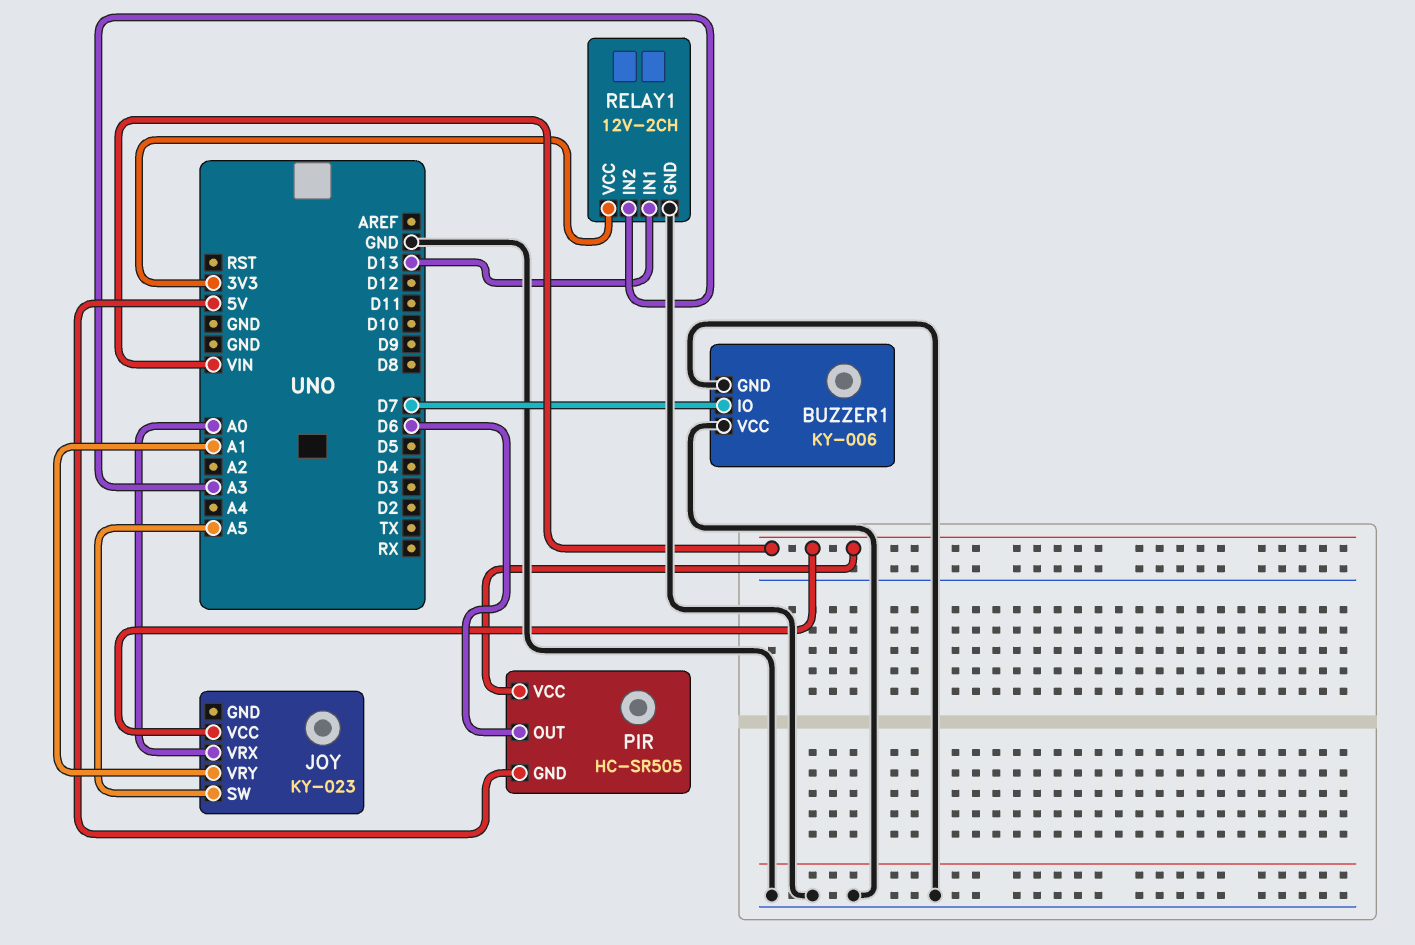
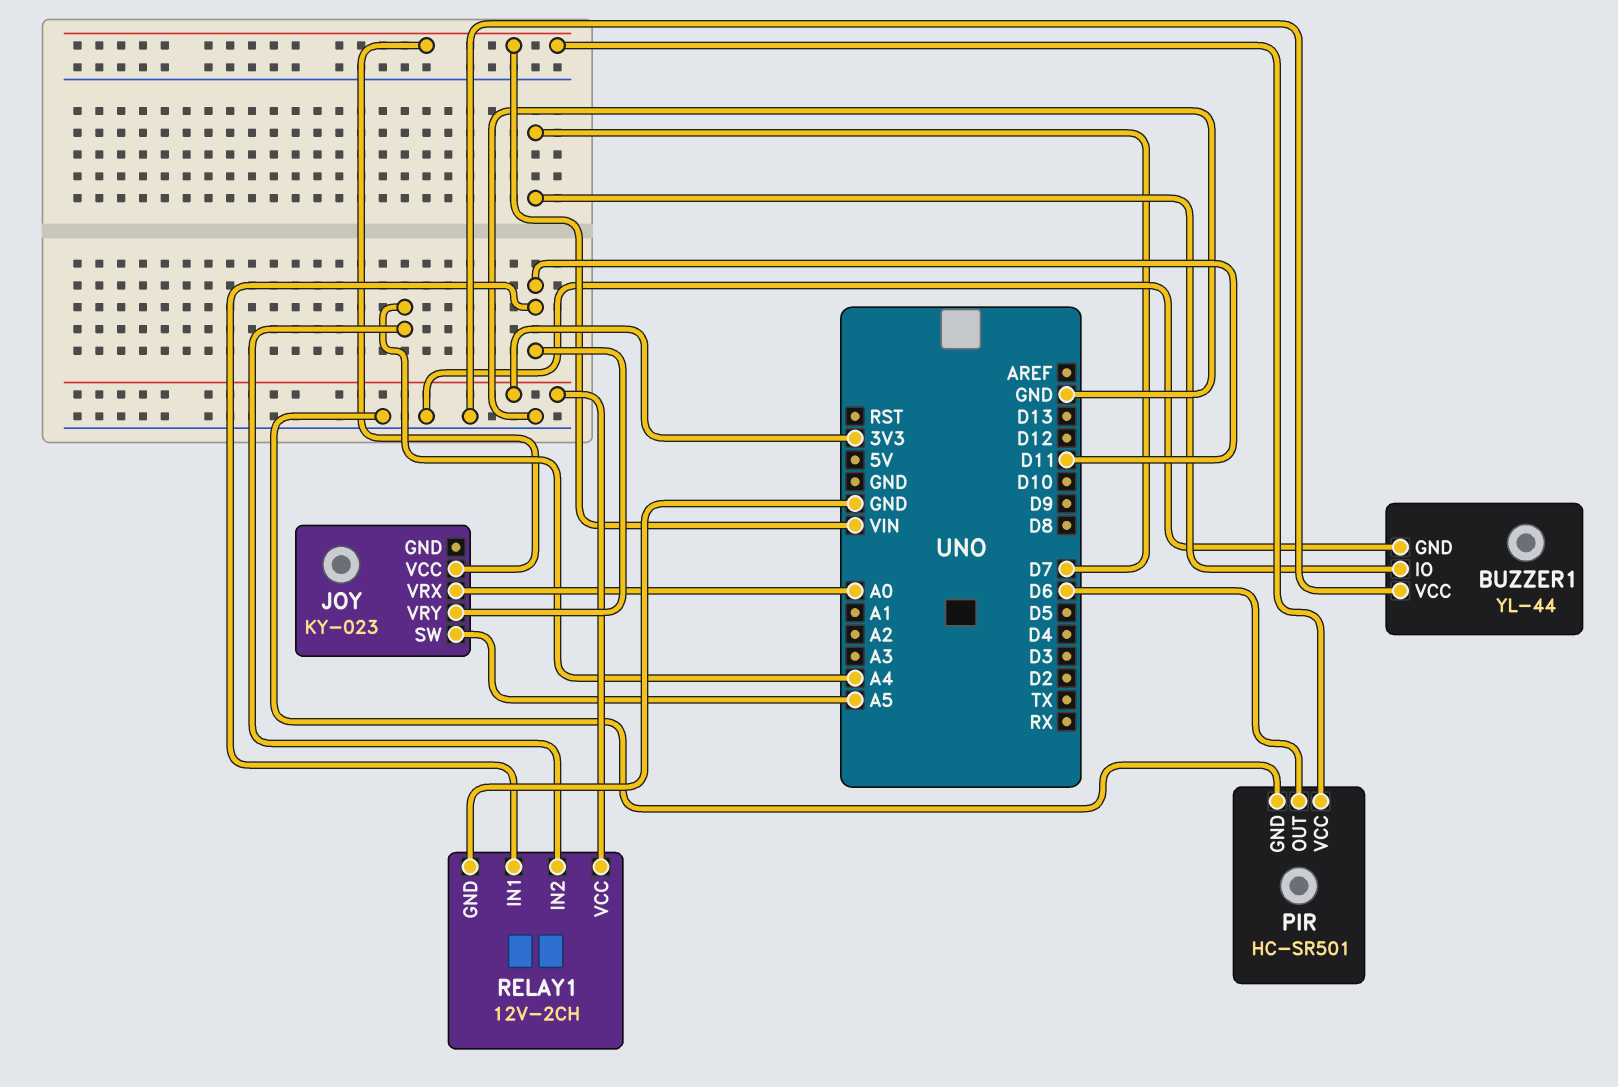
BUZZER1: KY-006 -> YL-44
JOY pin VRY: A1 -> D11
PIR: HC-SR505 -> HC-SR501
PIR pin GND: 5V -> GND
RELAY1 pin IN1: D13 -> D11
RELAY1 pin IN2: A3 -> A4

